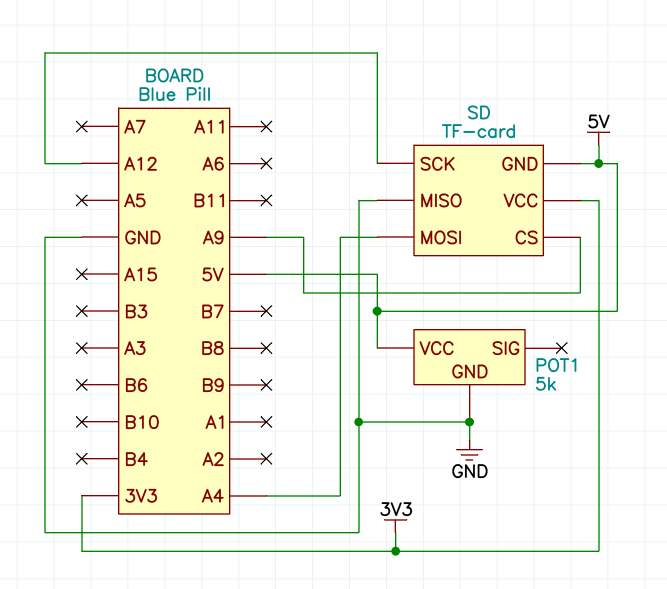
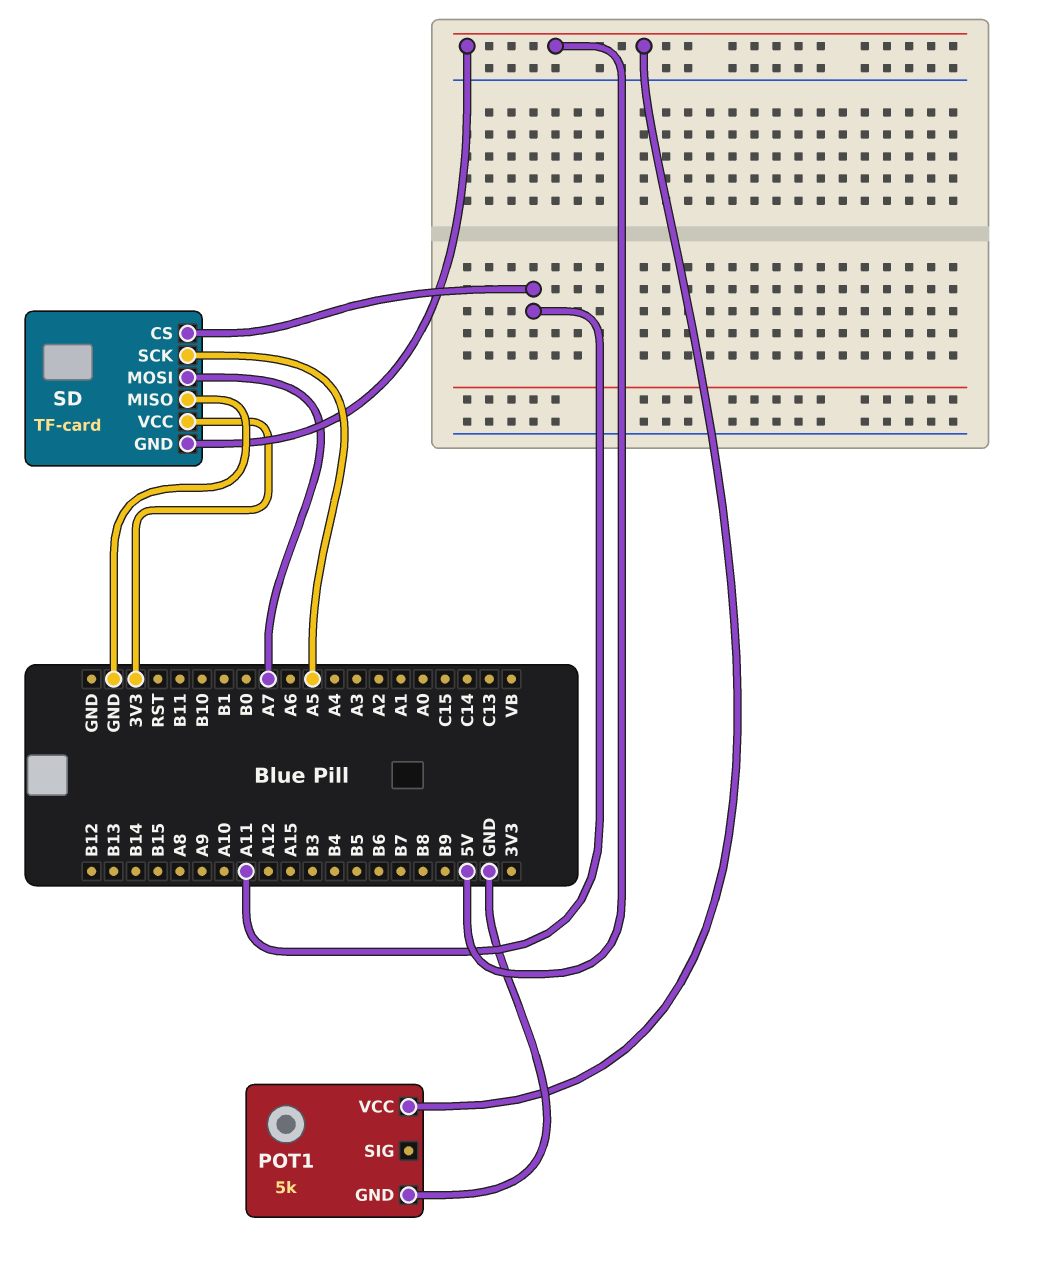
SD pin CS: A9 -> A11
SD pin MOSI: A4 -> A7
SD pin SCK: A12 -> A5

